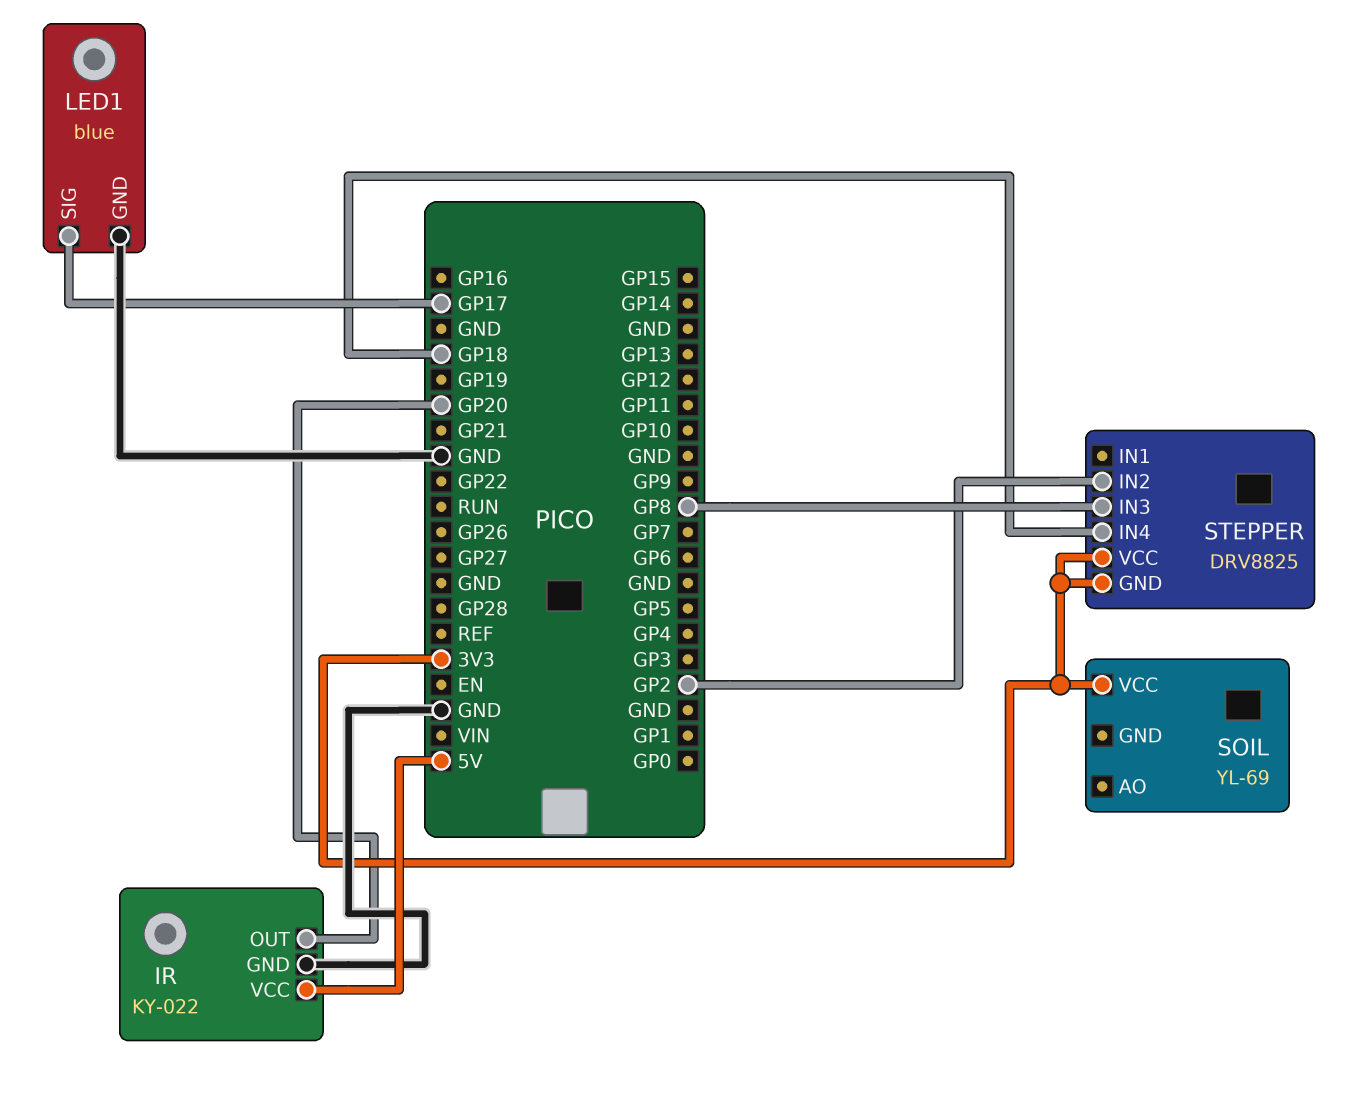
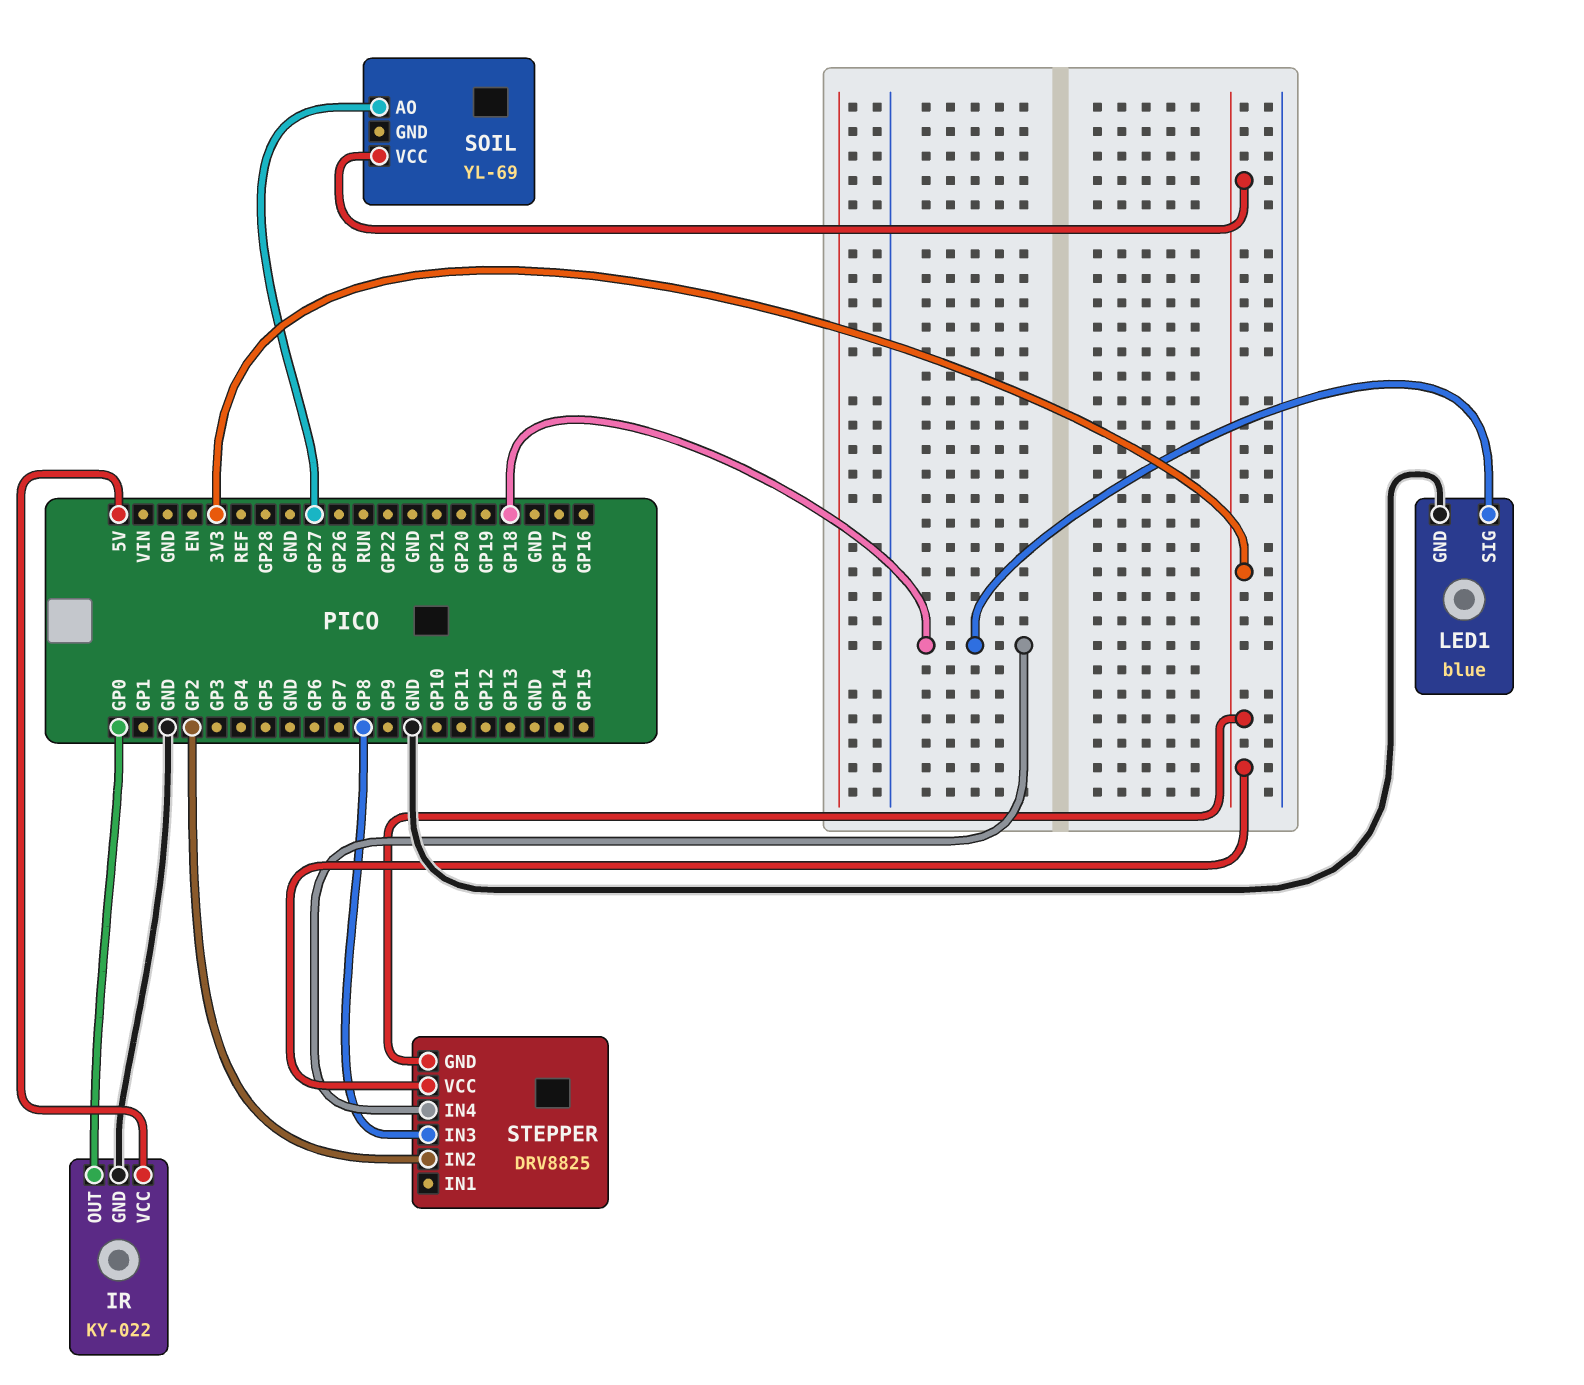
IR pin OUT: GP20 -> GP0
LED1 pin SIG: GP17 -> GP18
SOIL pin AO: none -> GP27

